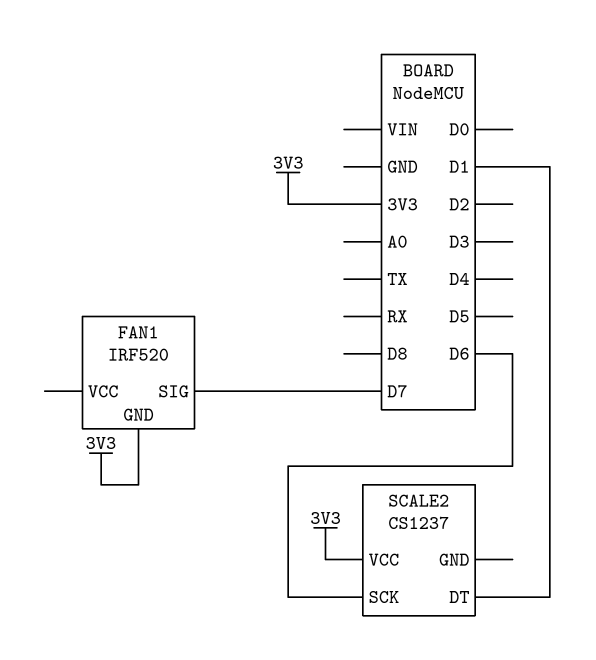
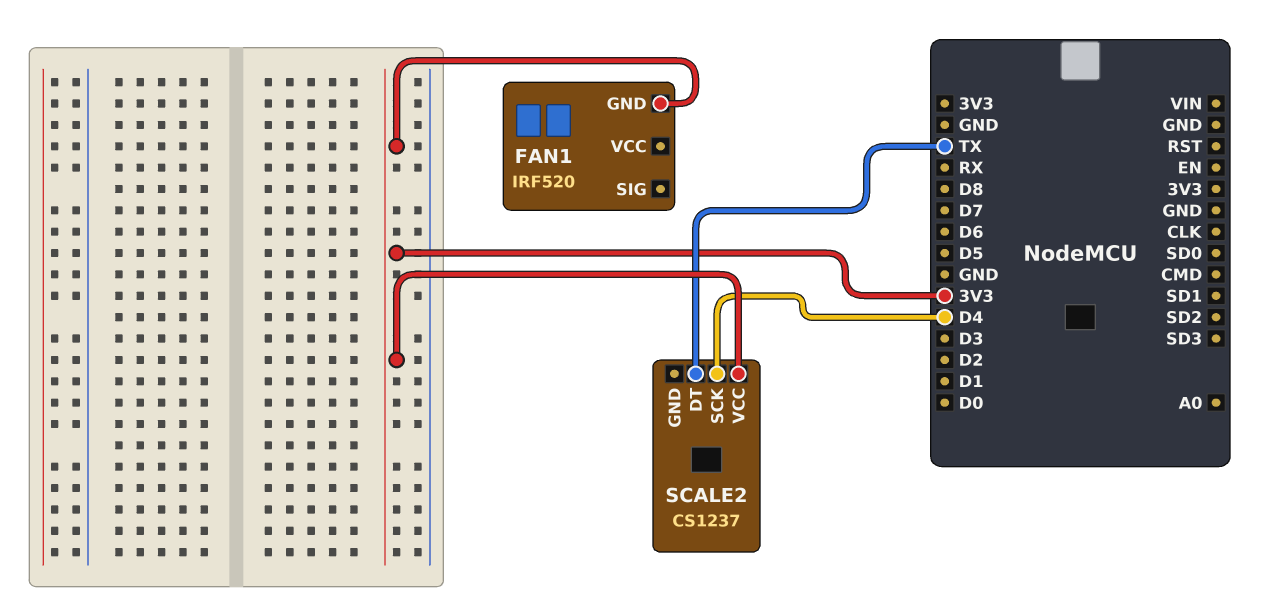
FAN1 pin SIG: D7 -> none
SCALE2 pin DT: D1 -> TX
SCALE2 pin SCK: D6 -> D4

